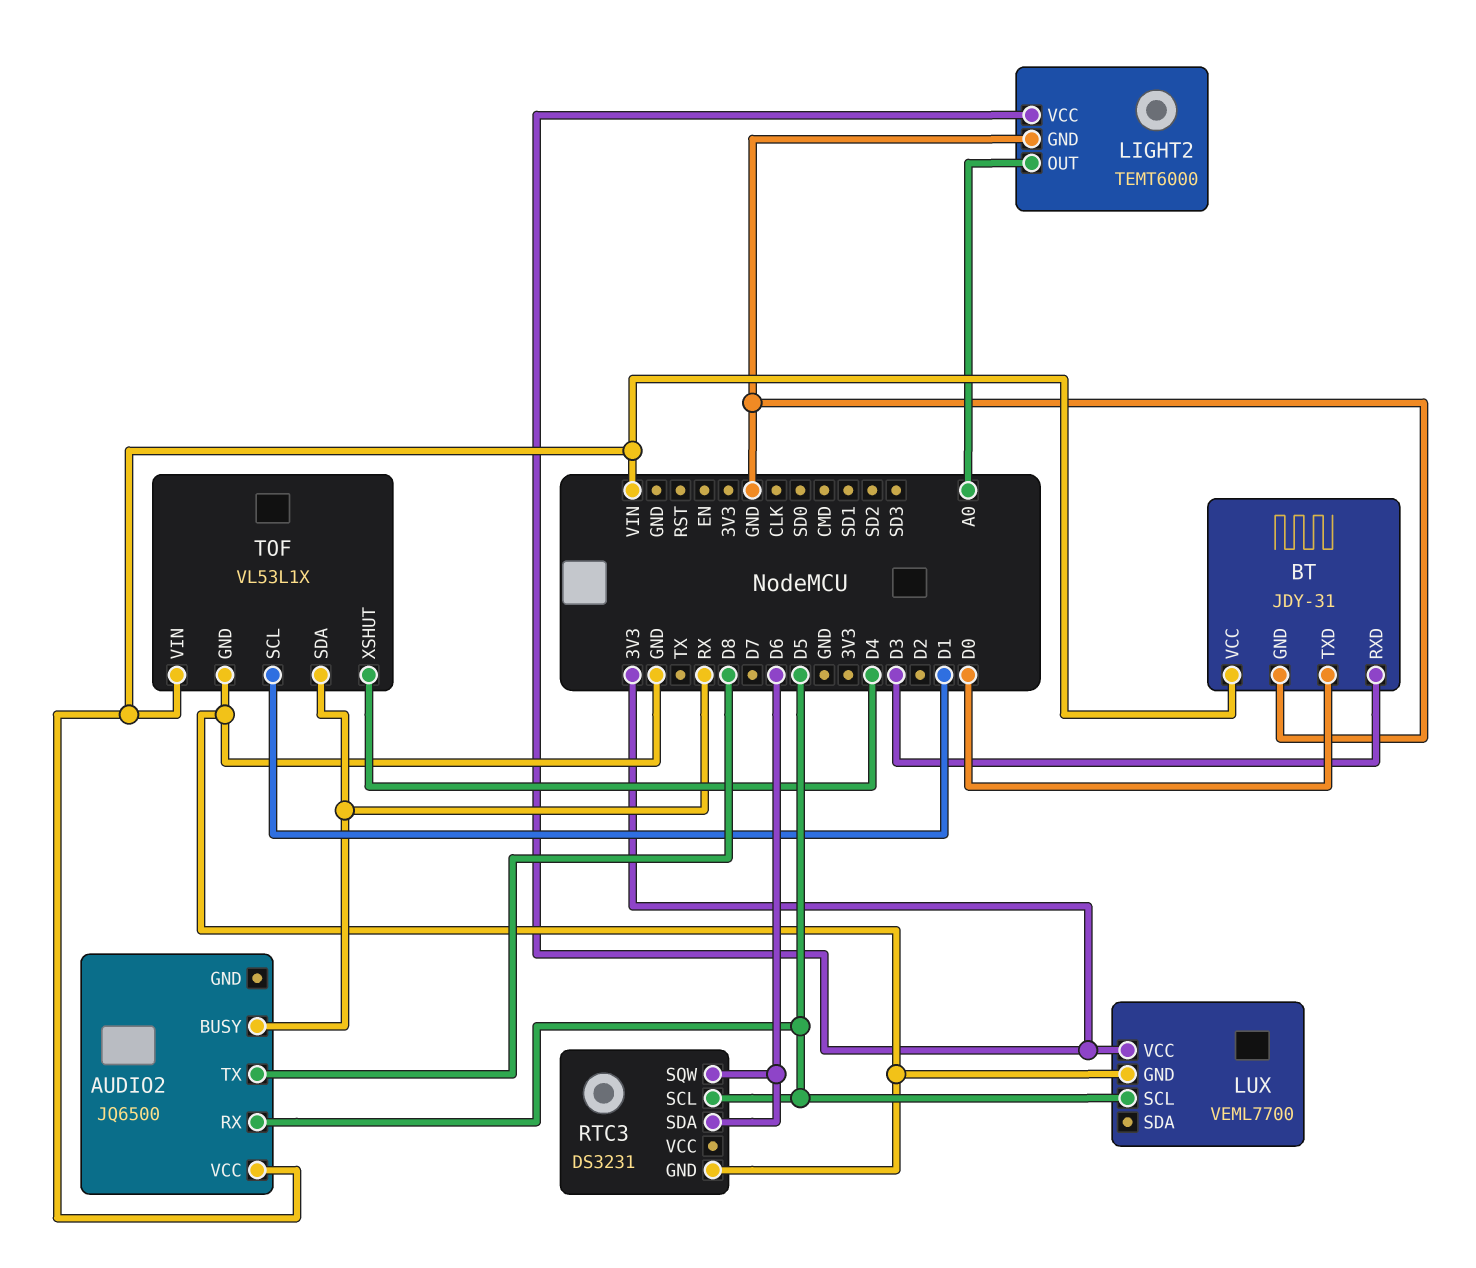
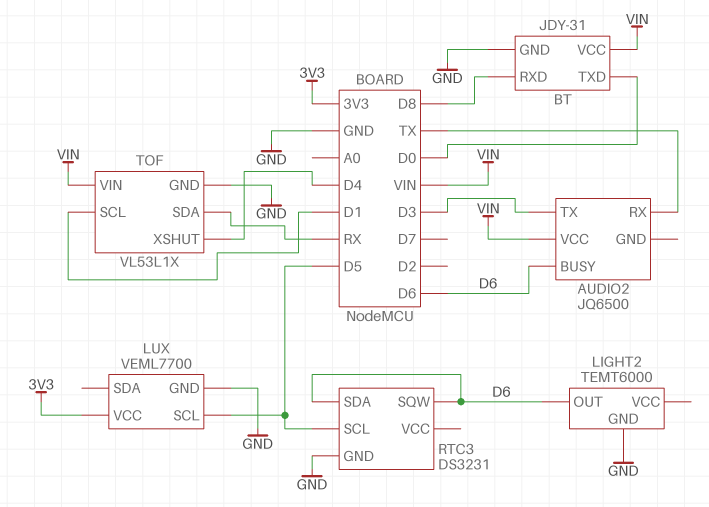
AUDIO2 pin BUSY: RX -> D6
AUDIO2 pin RX: D5 -> TX
AUDIO2 pin TX: D8 -> D3
BT pin RXD: D3 -> D8
LIGHT2 pin OUT: A0 -> D6
LIGHT2 pin VCC: 3V3 -> none

